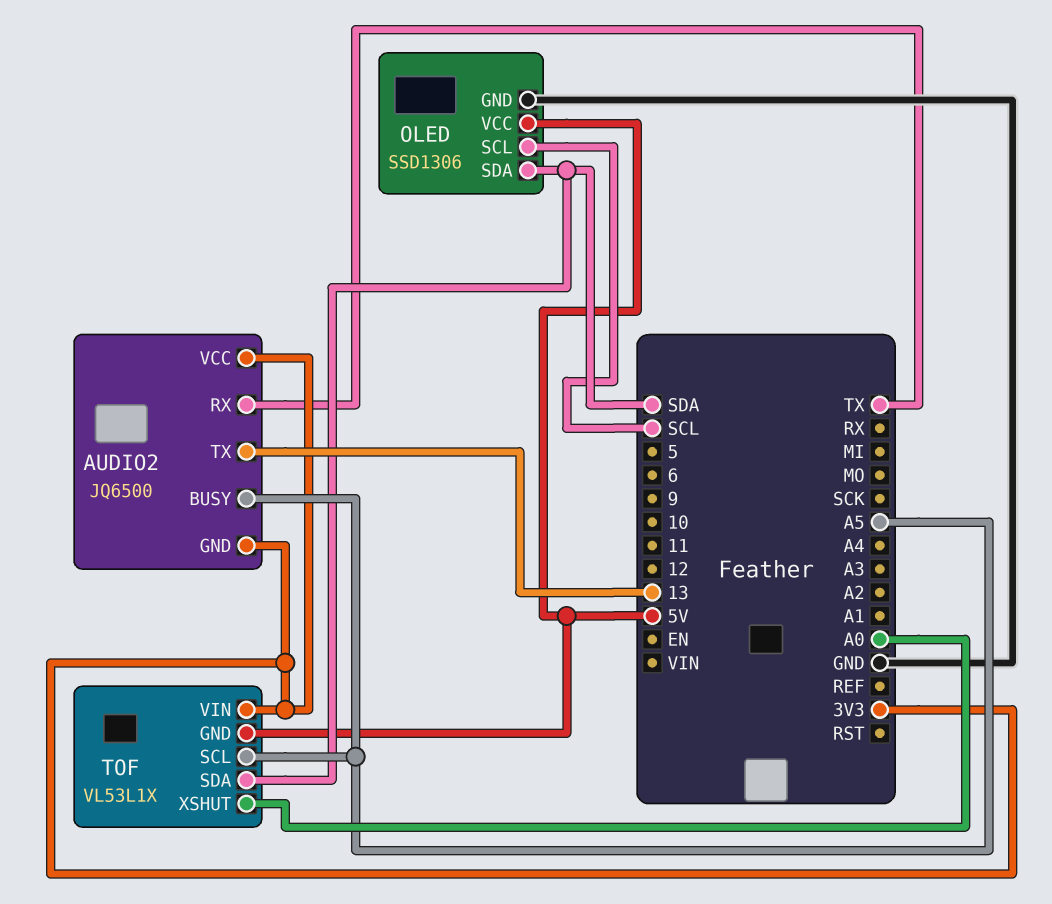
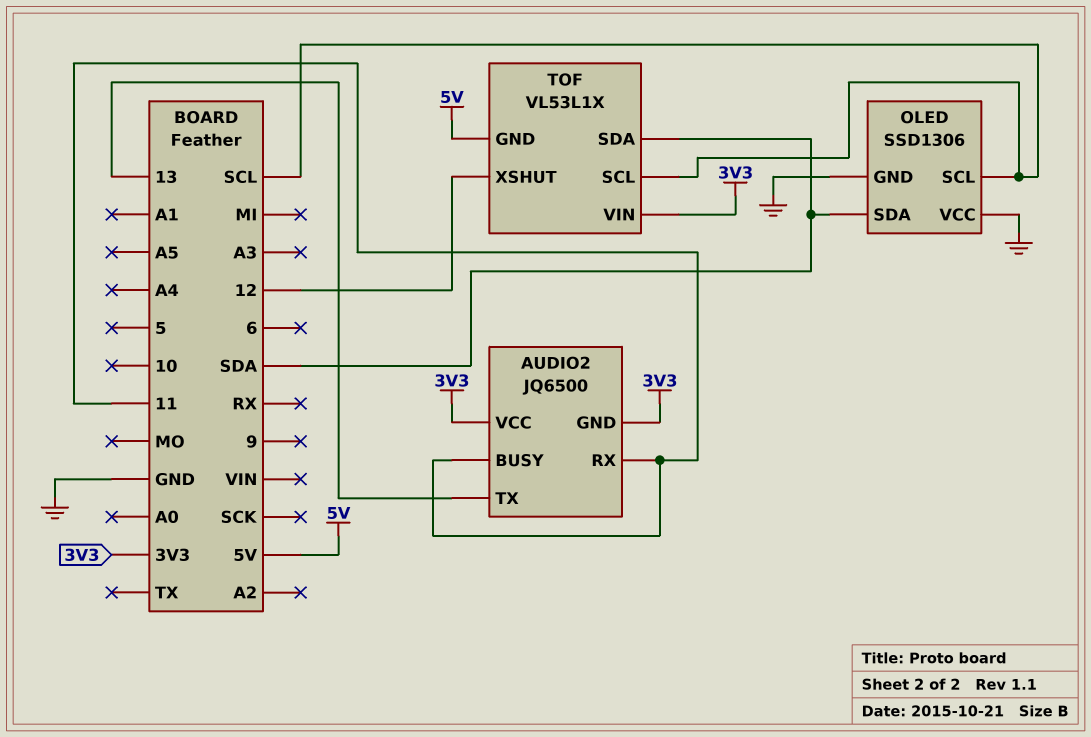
AUDIO2 pin BUSY: A5 -> 11
AUDIO2 pin RX: TX -> 11
OLED pin VCC: 5V -> GND
TOF pin SCL: A5 -> SCL
TOF pin XSHUT: A0 -> 12

